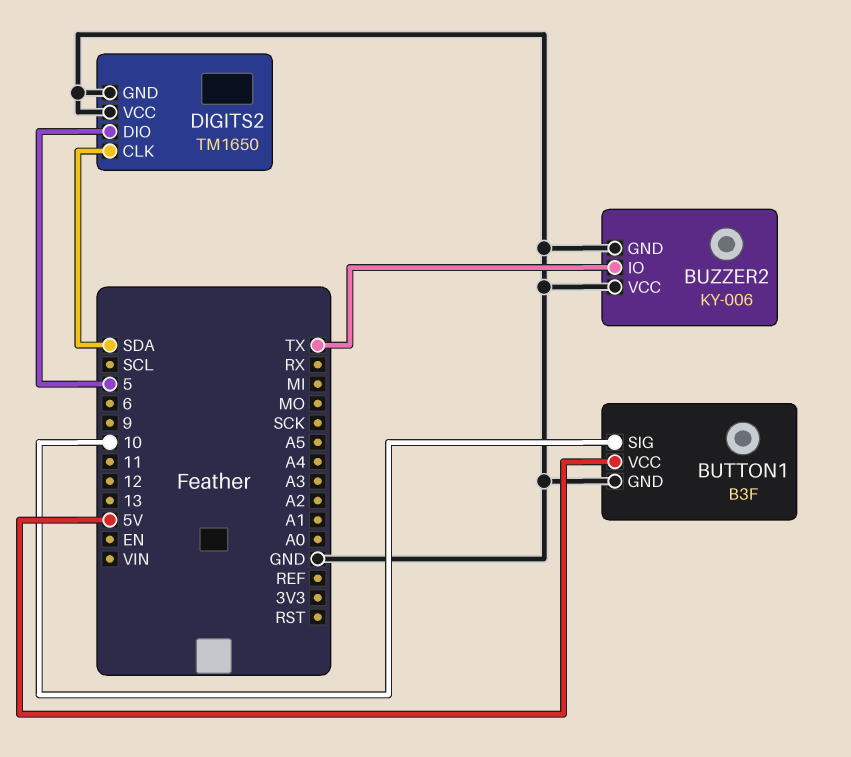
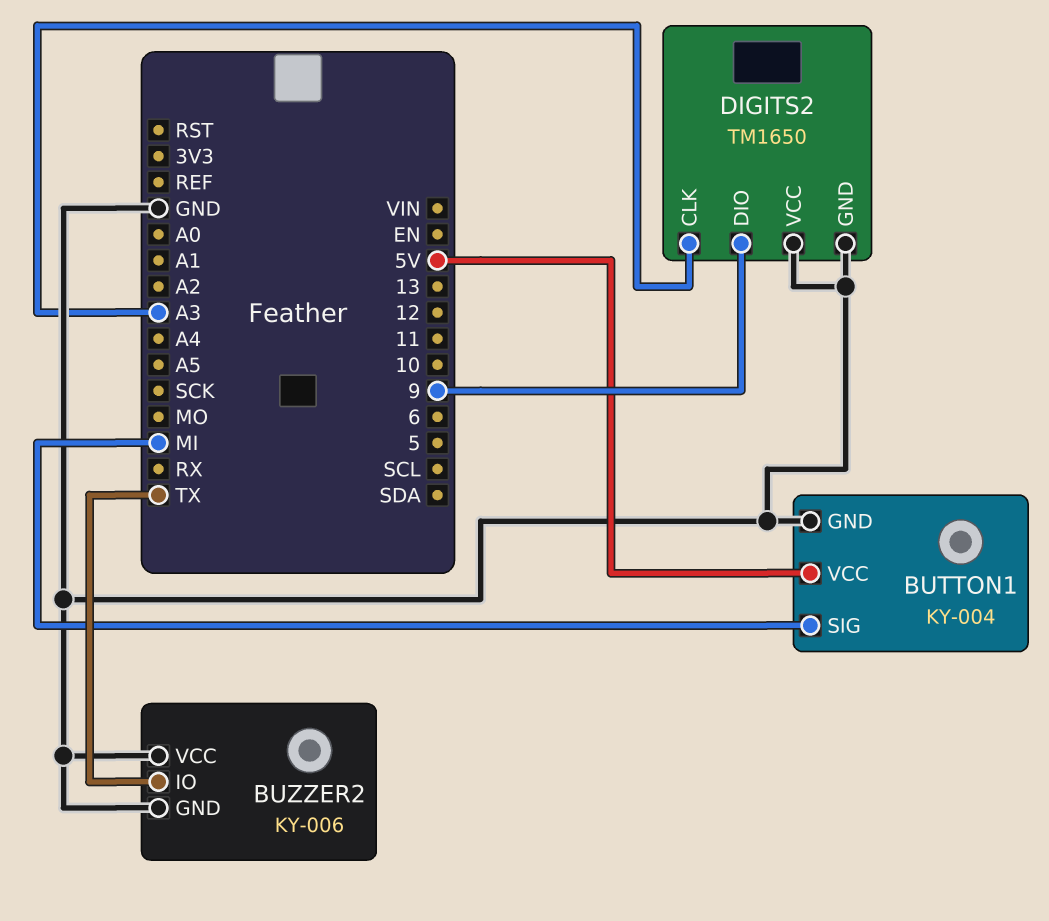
BUTTON1: B3F -> KY-004
BUTTON1 pin SIG: 10 -> MI
DIGITS2 pin CLK: SDA -> A3
DIGITS2 pin DIO: 5 -> 9

